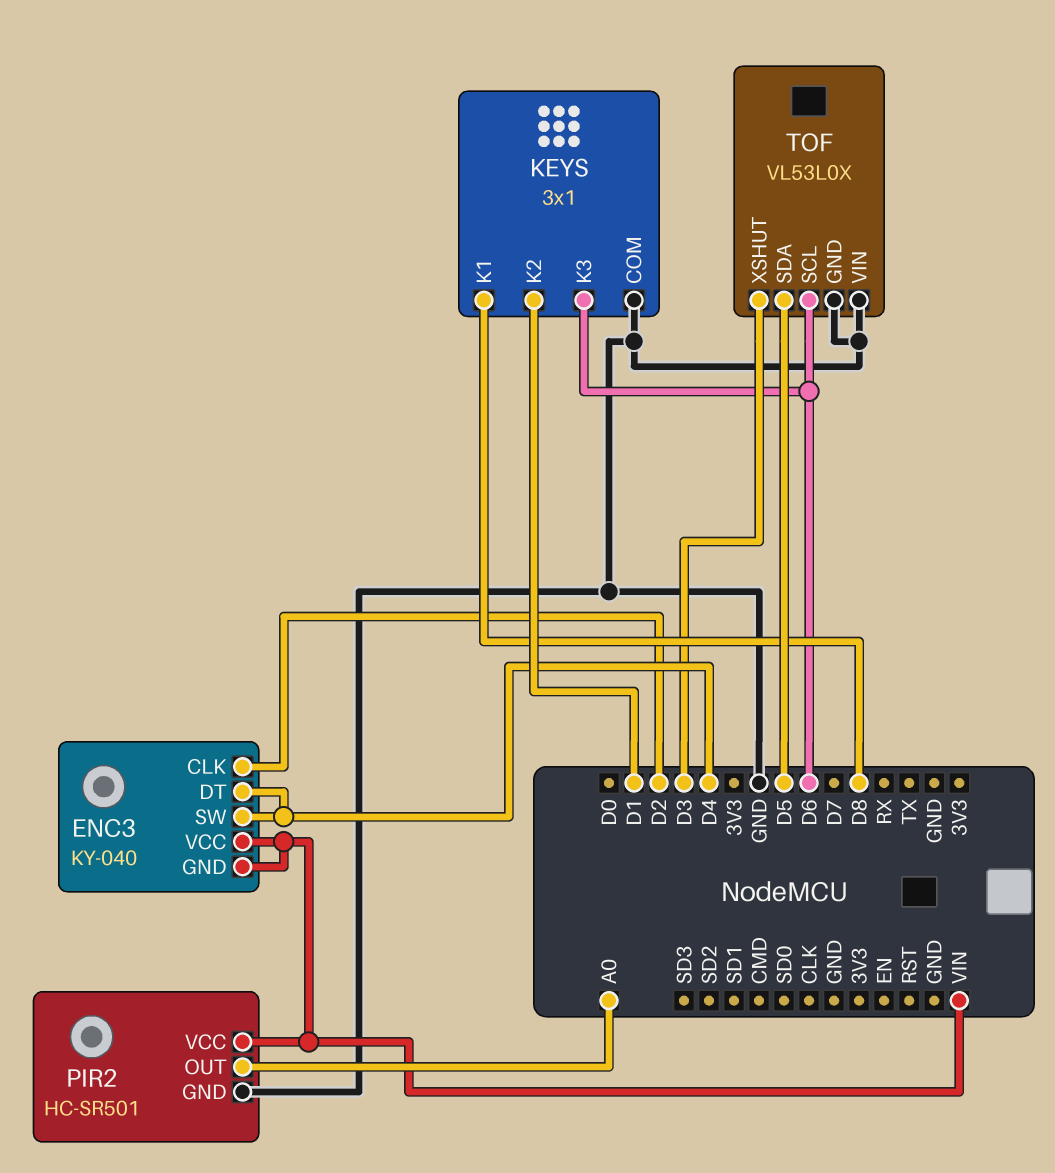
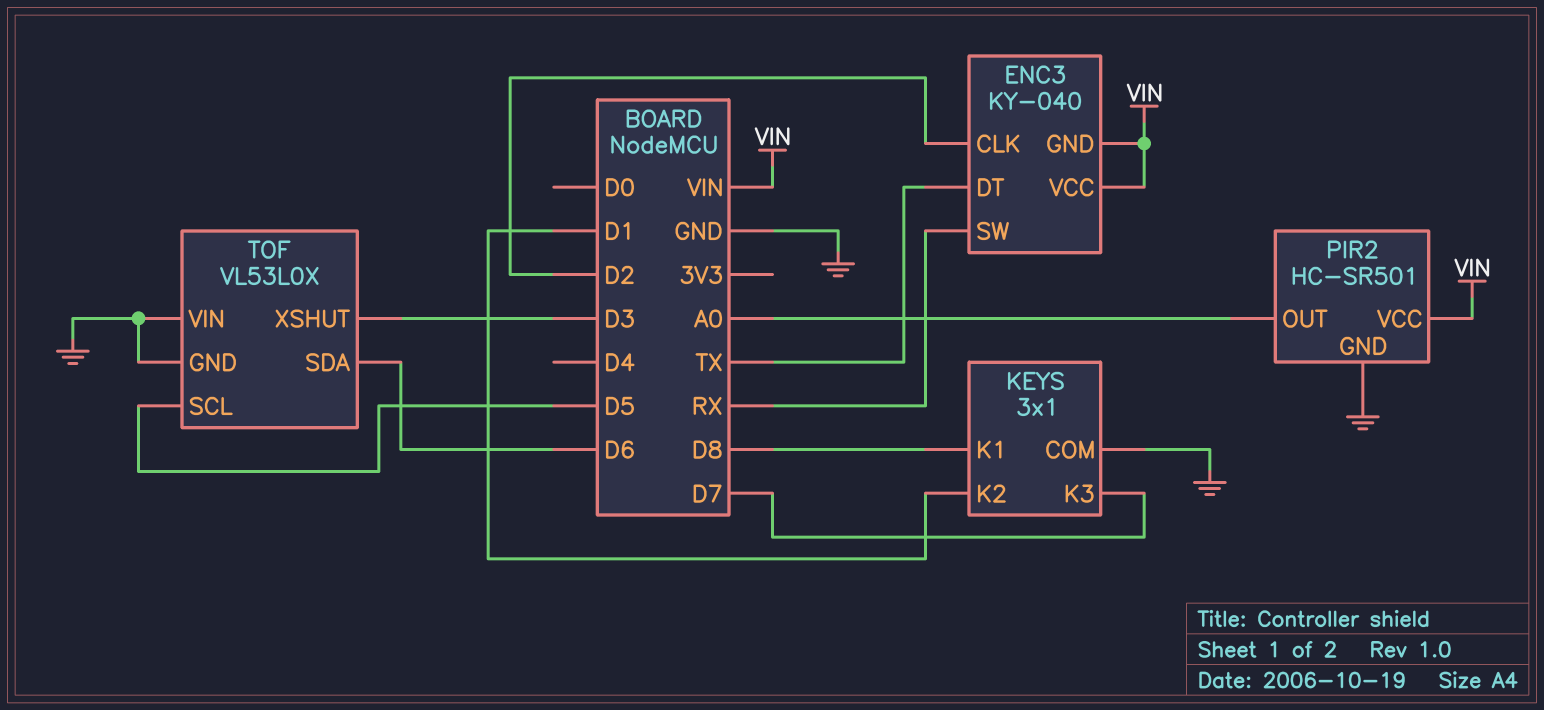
ENC3 pin DT: D4 -> TX
ENC3 pin SW: D4 -> RX
KEYS pin K3: D6 -> D7
TOF pin SCL: D6 -> D5
TOF pin SDA: D5 -> D6

